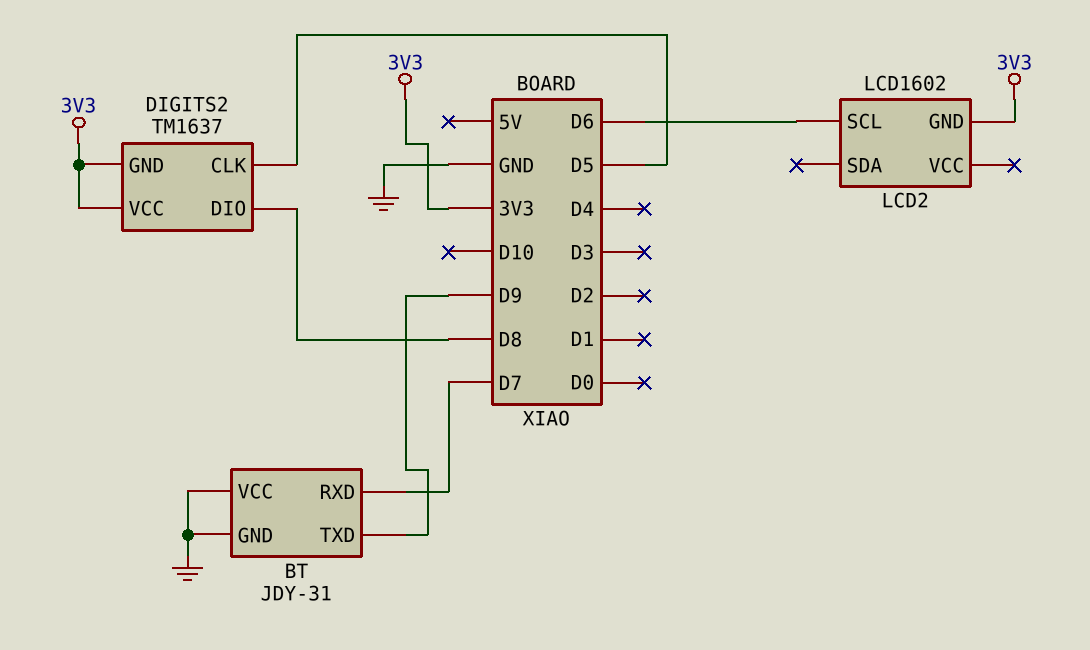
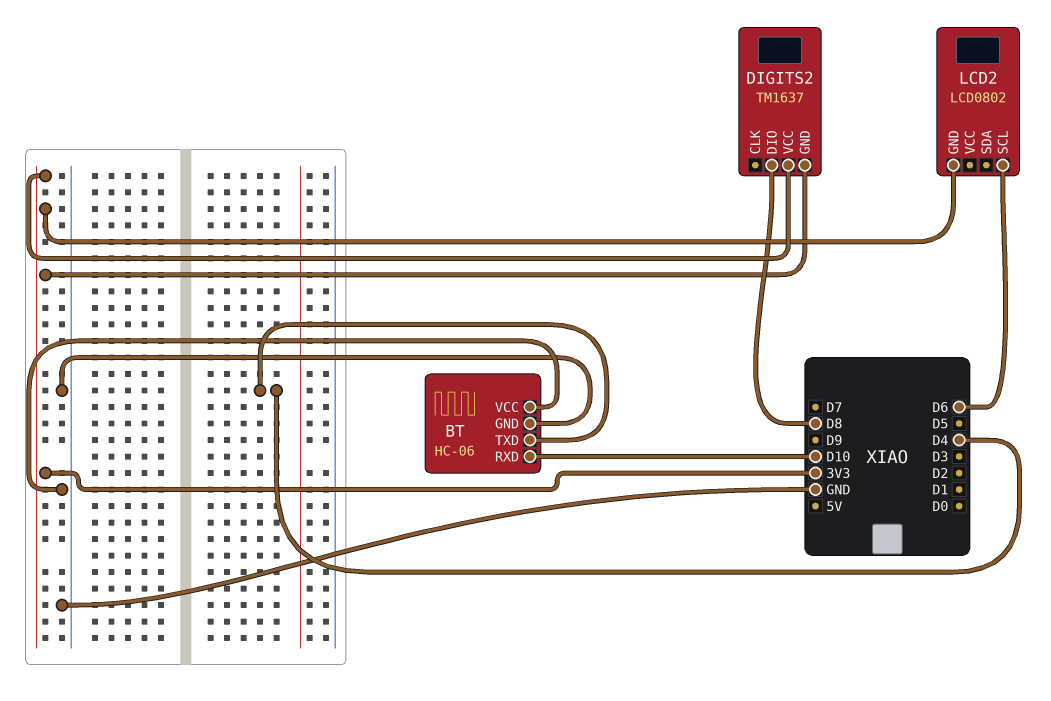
BT: JDY-31 -> HC-06
BT pin RXD: D7 -> D10
BT pin TXD: D9 -> D4
DIGITS2 pin CLK: D5 -> none
LCD2: LCD1602 -> LCD0802

